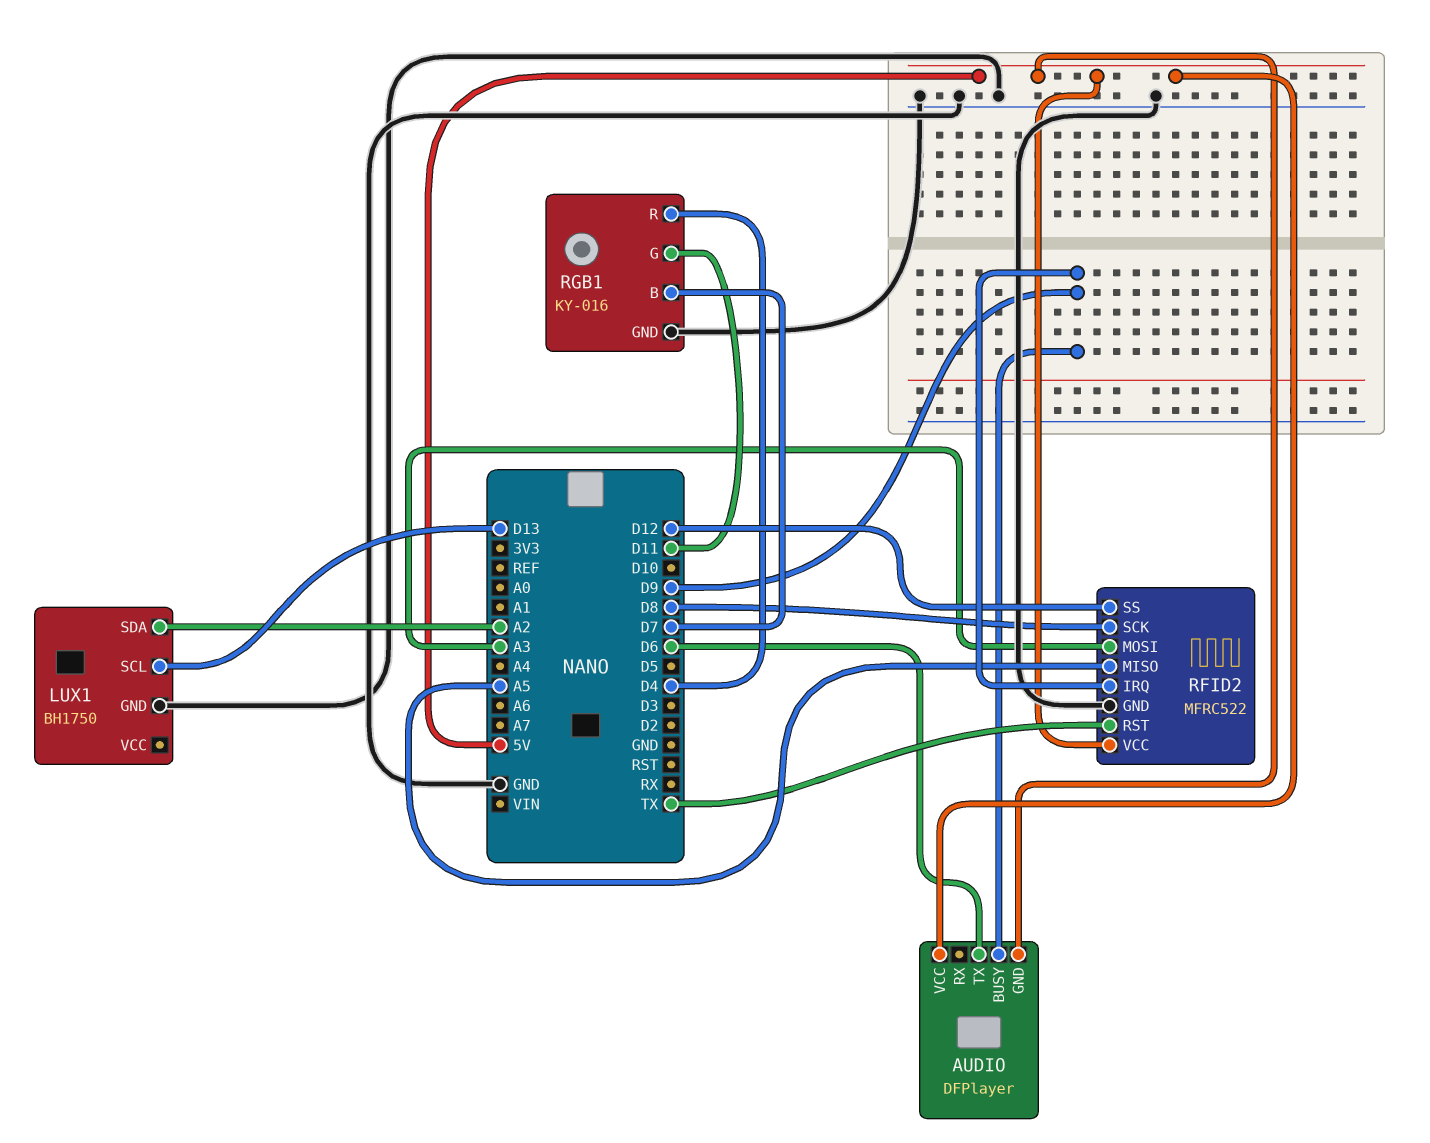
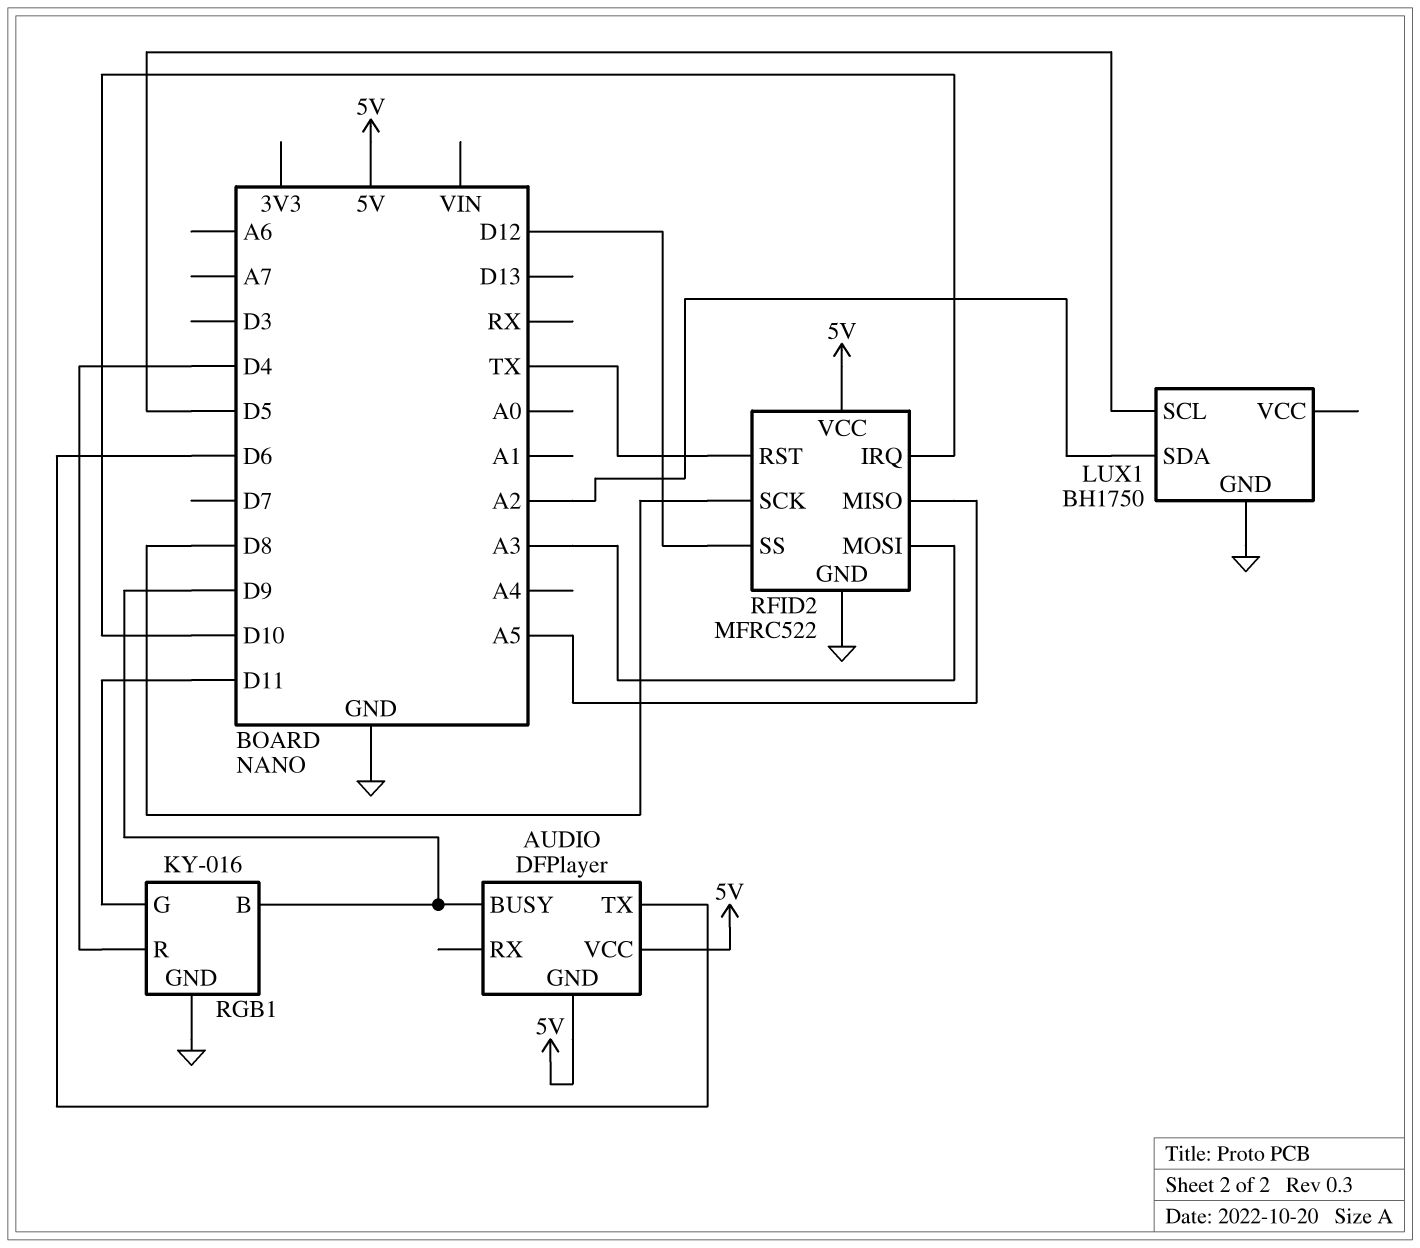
LUX1 pin SCL: D13 -> D5
RFID2 pin IRQ: D9 -> D10
RGB1 pin B: D7 -> D9

